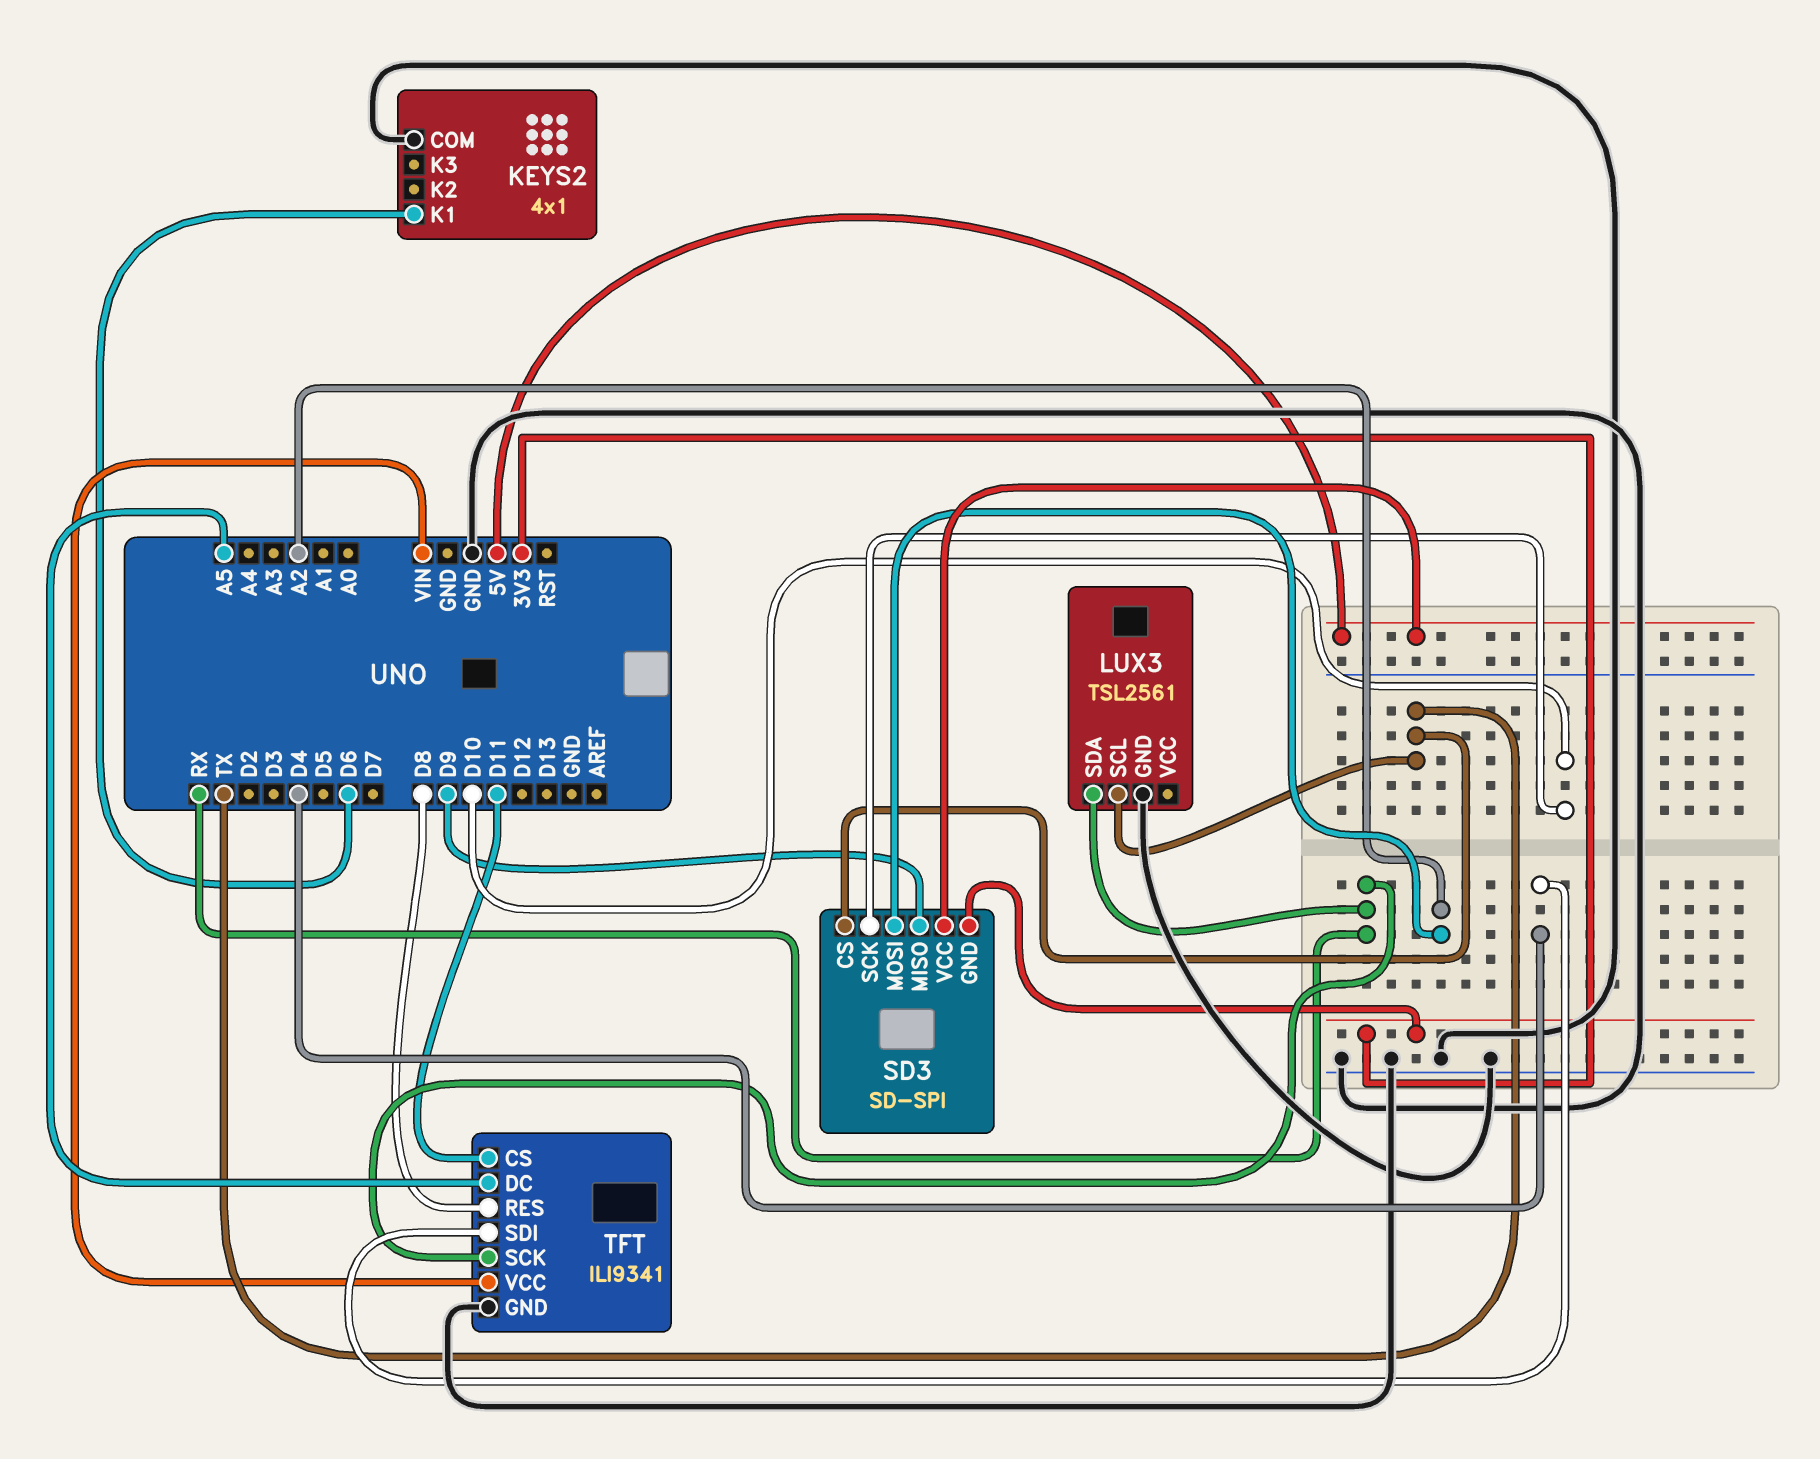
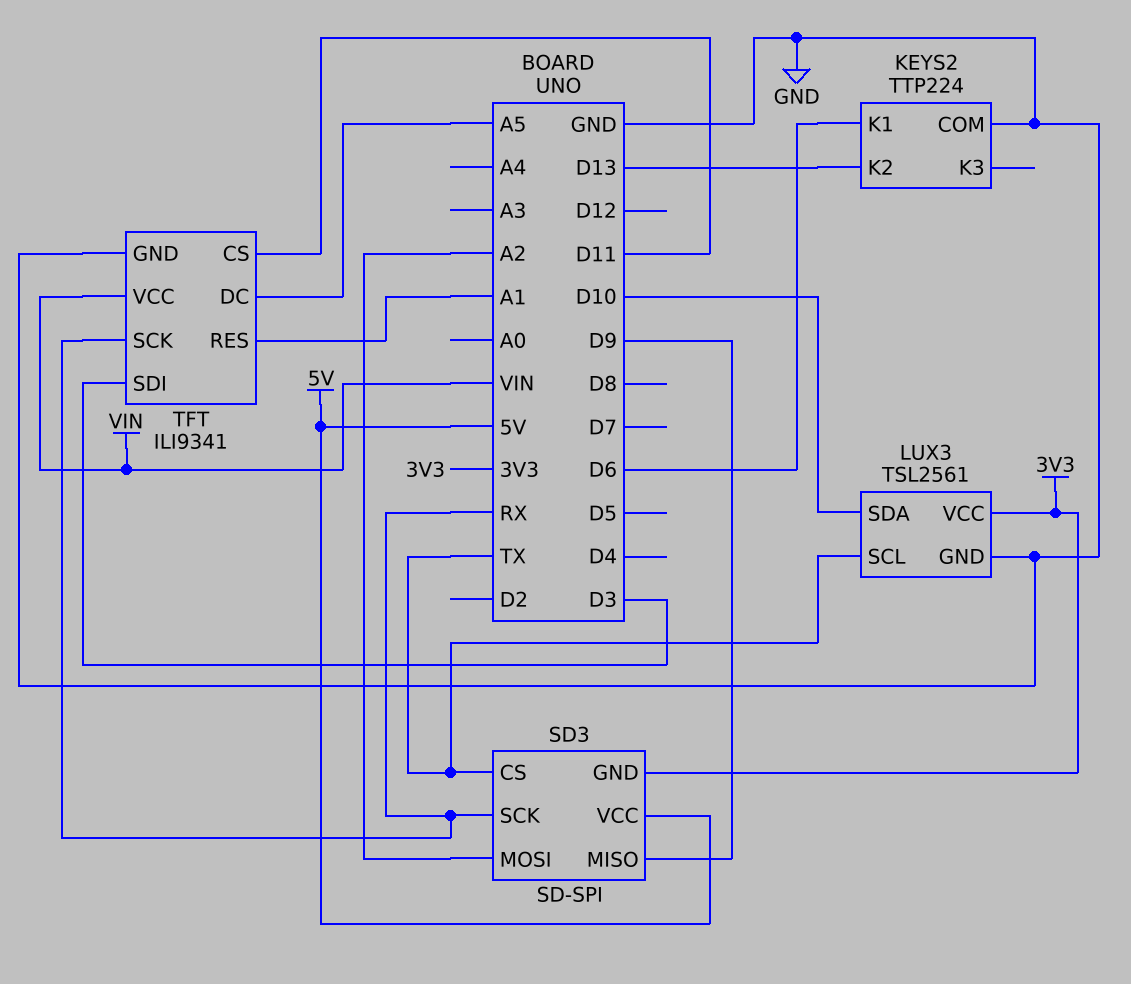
KEYS2: 4x1 -> TTP224
KEYS2 pin K2: none -> D13
LUX3 pin SDA: RX -> D10
LUX3 pin VCC: none -> 3V3
SD3 pin SCK: D10 -> RX
TFT pin RES: D8 -> A1
TFT pin SDI: D4 -> D3

